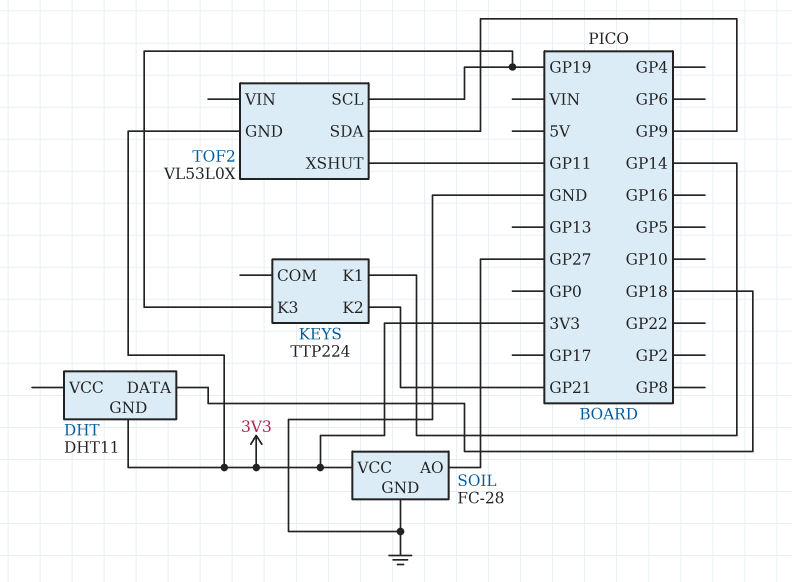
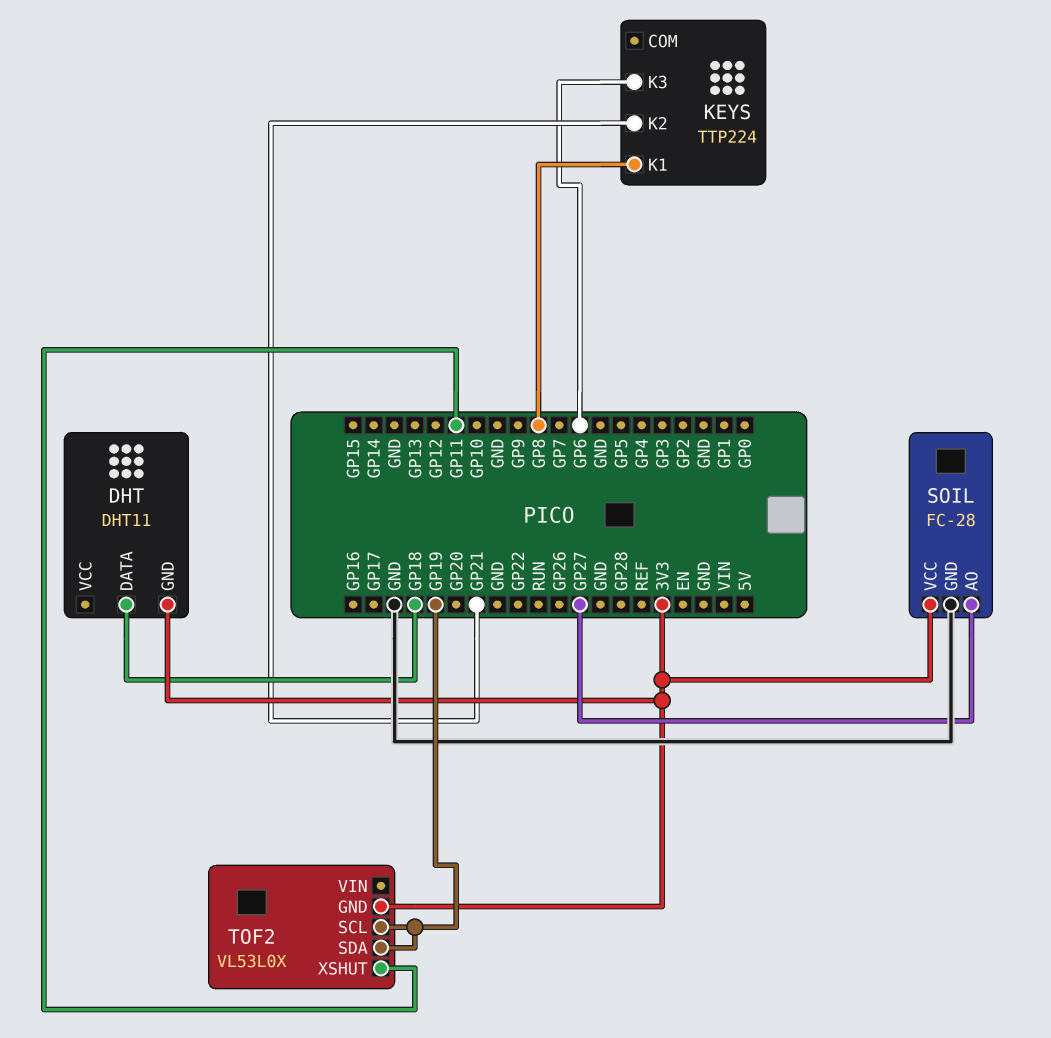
KEYS pin K1: GP14 -> GP8
KEYS pin K3: GP19 -> GP6
TOF2 pin SDA: GP9 -> GP19

